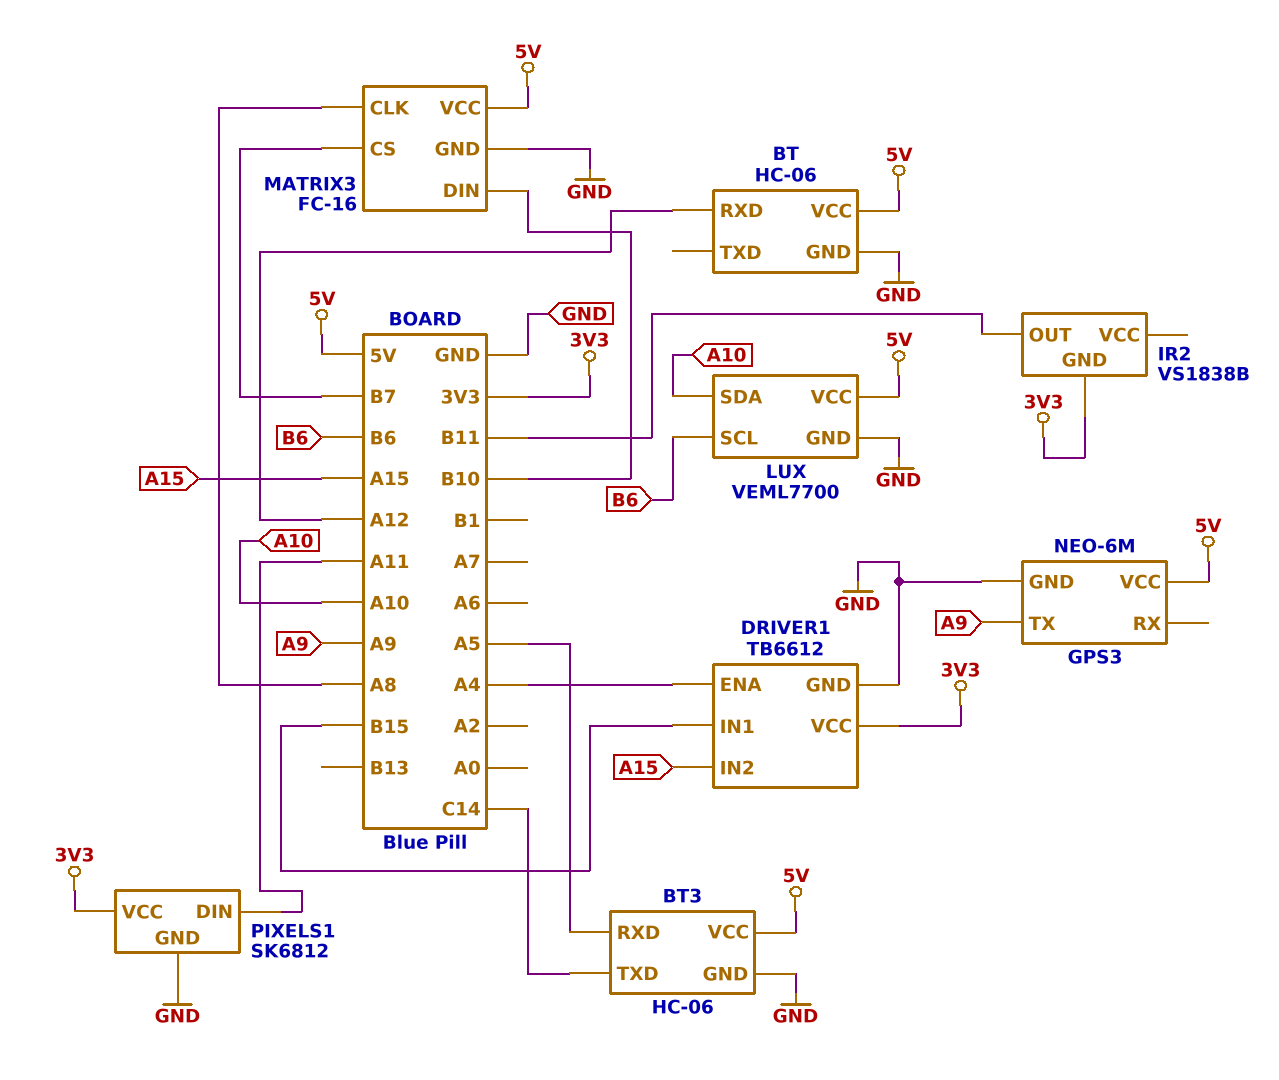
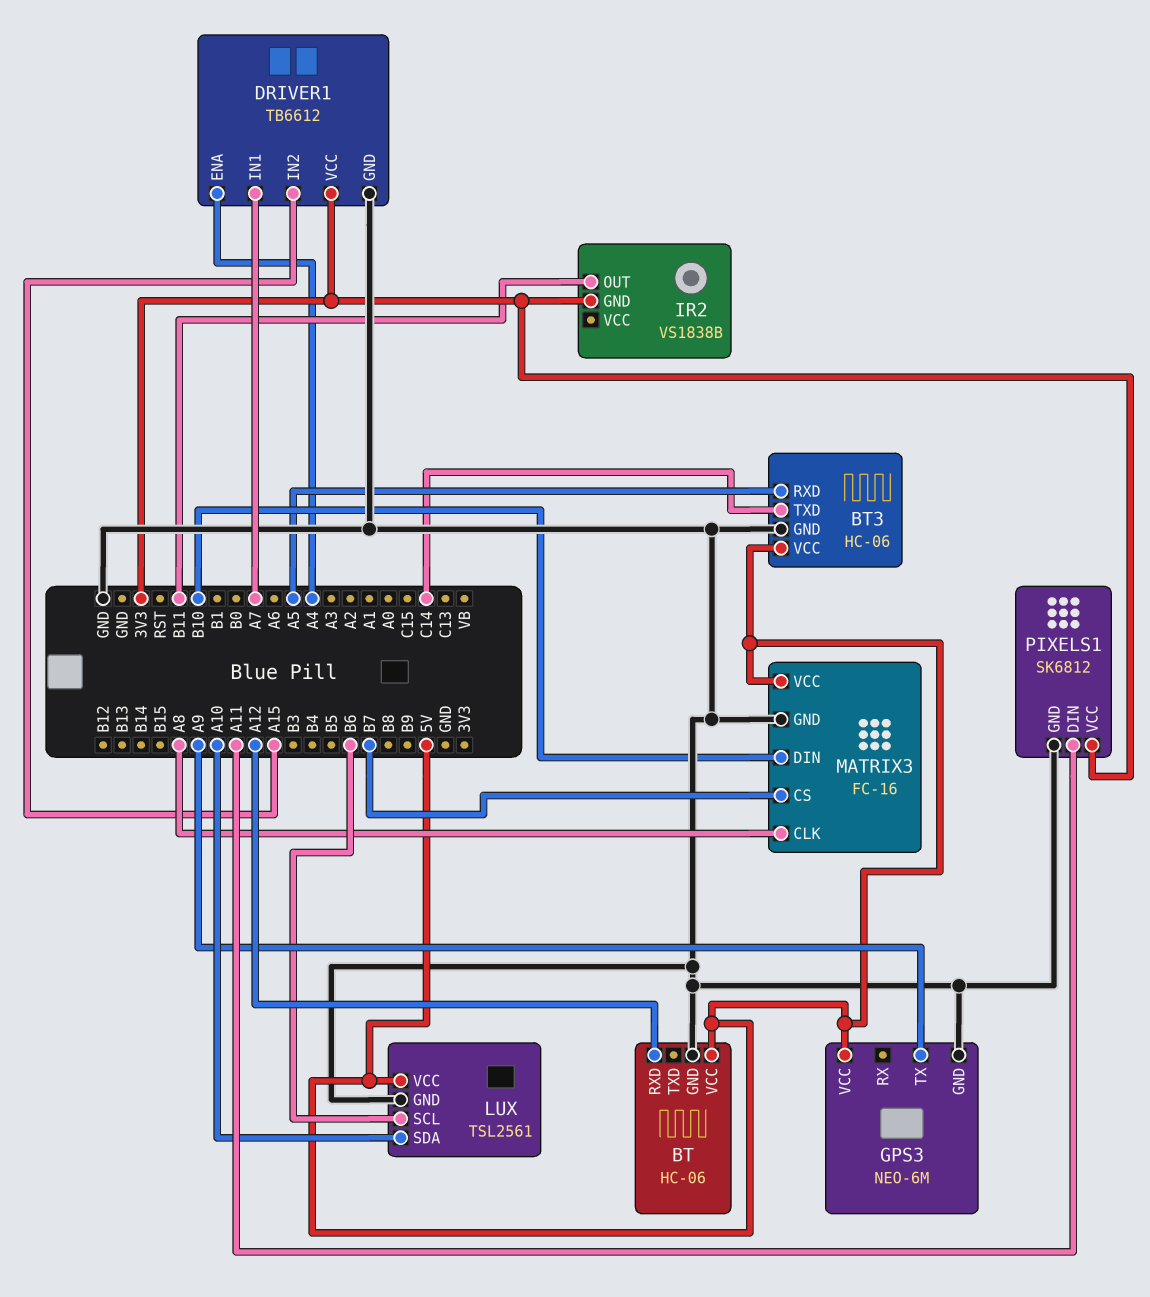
DRIVER1 pin IN1: B15 -> A7
LUX: VEML7700 -> TSL2561

